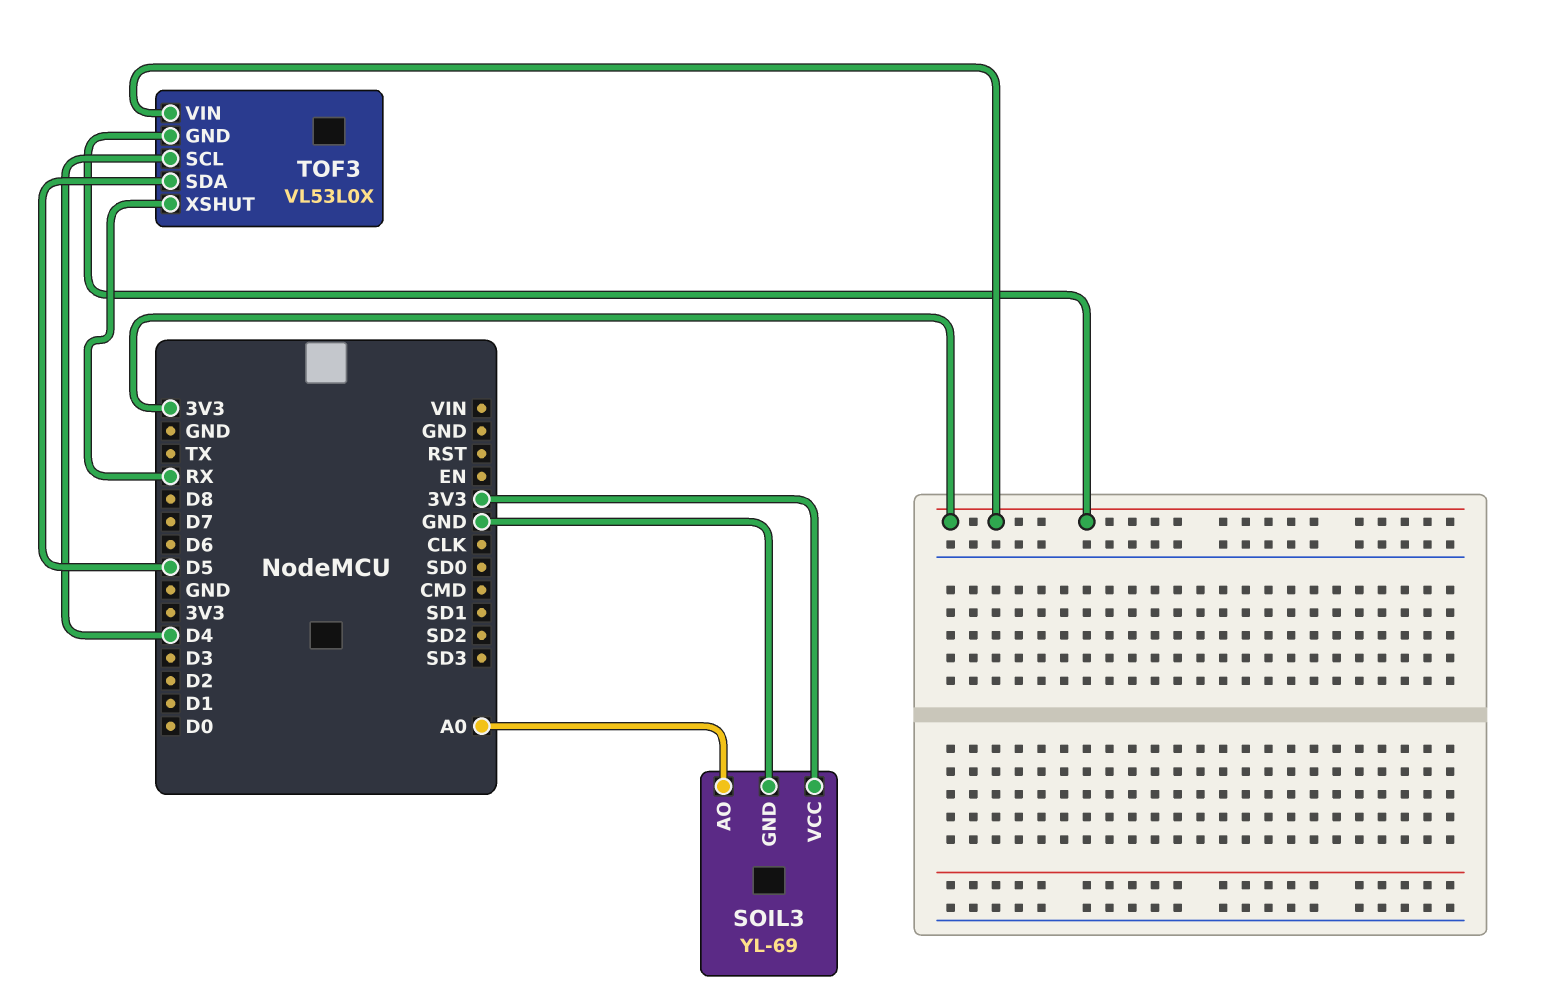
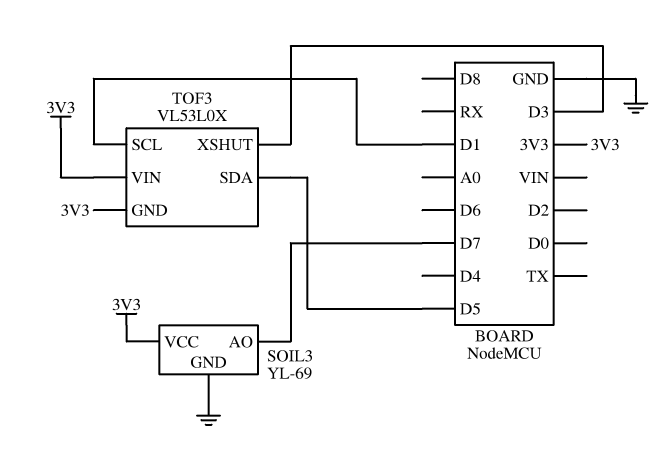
SOIL3 pin AO: A0 -> D7
TOF3 pin SCL: D4 -> D1
TOF3 pin XSHUT: RX -> D3

